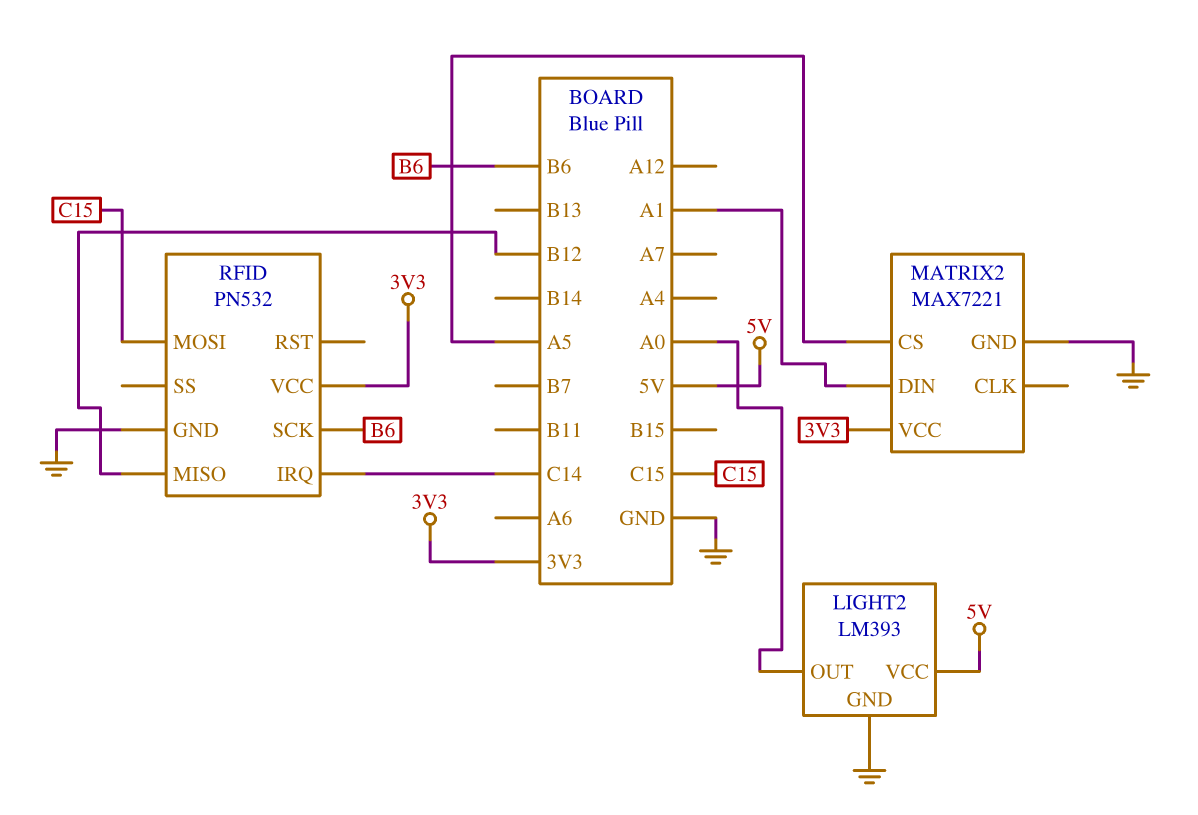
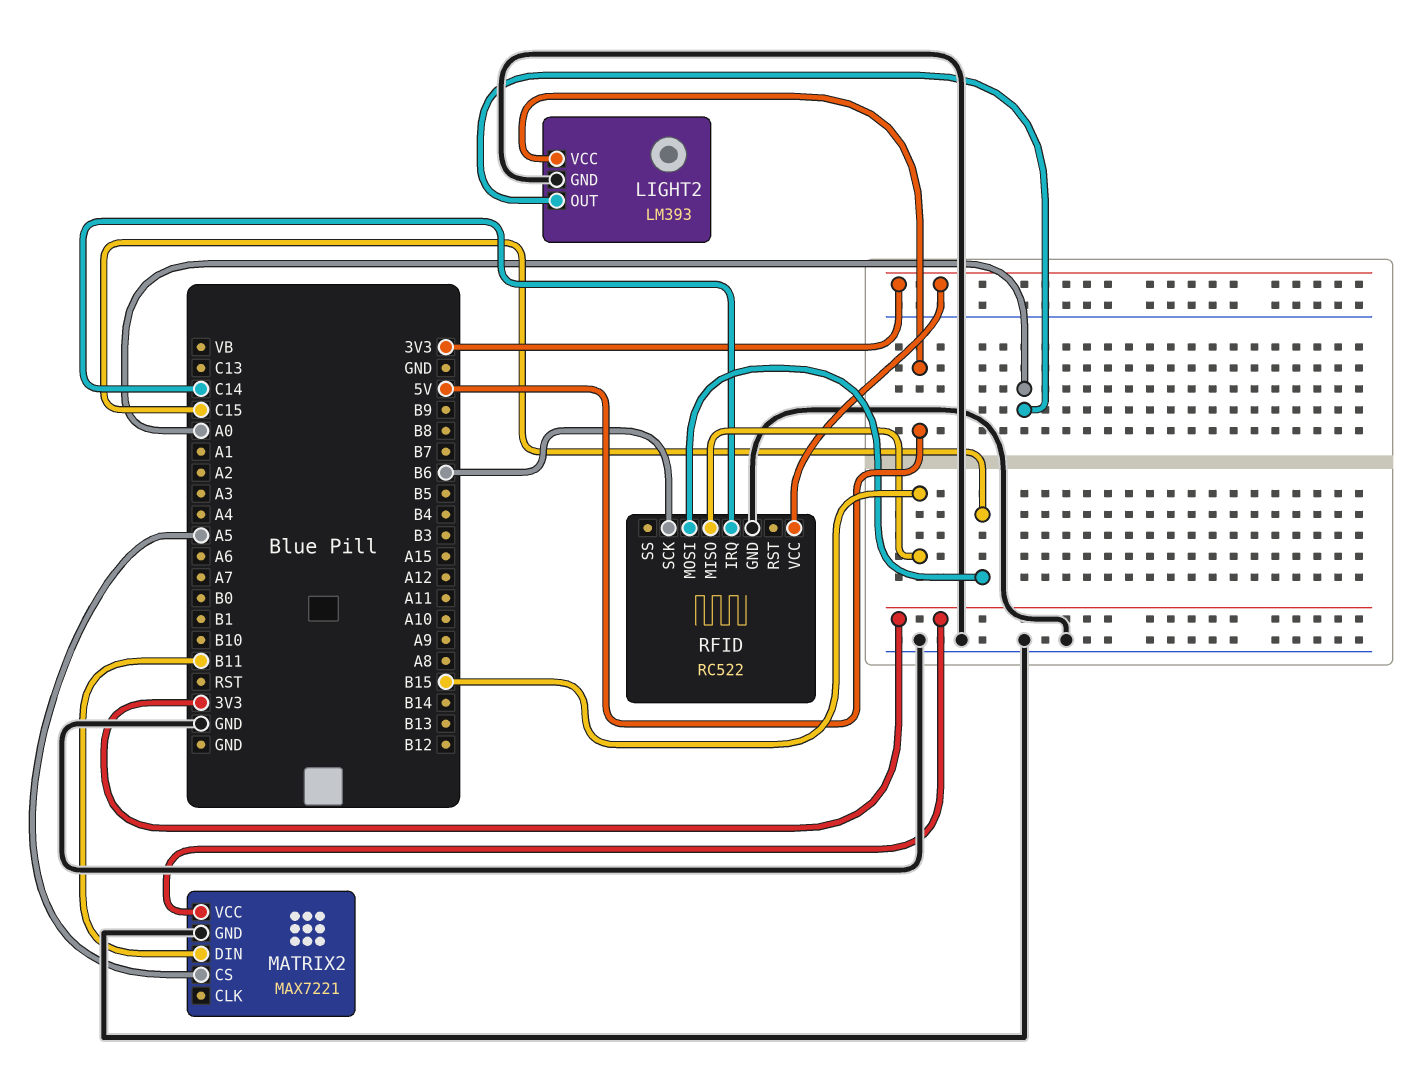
MATRIX2 pin DIN: A1 -> B11
RFID: PN532 -> RC522
RFID pin MISO: B12 -> B15

